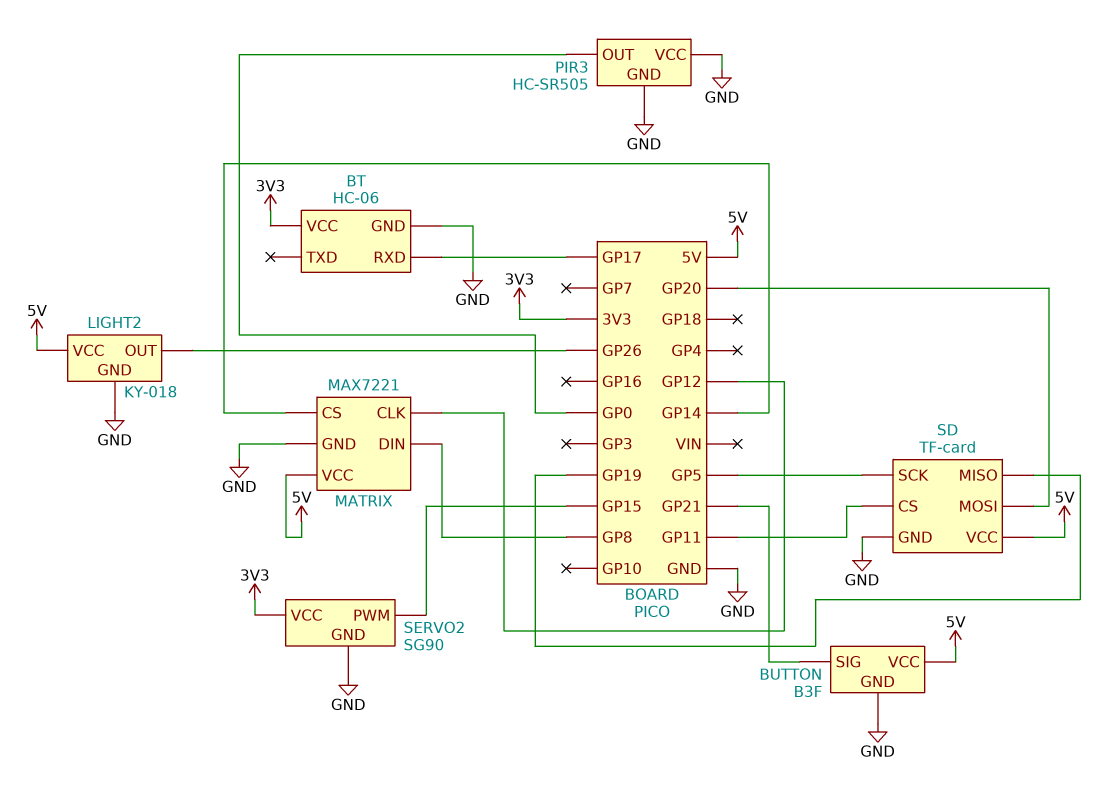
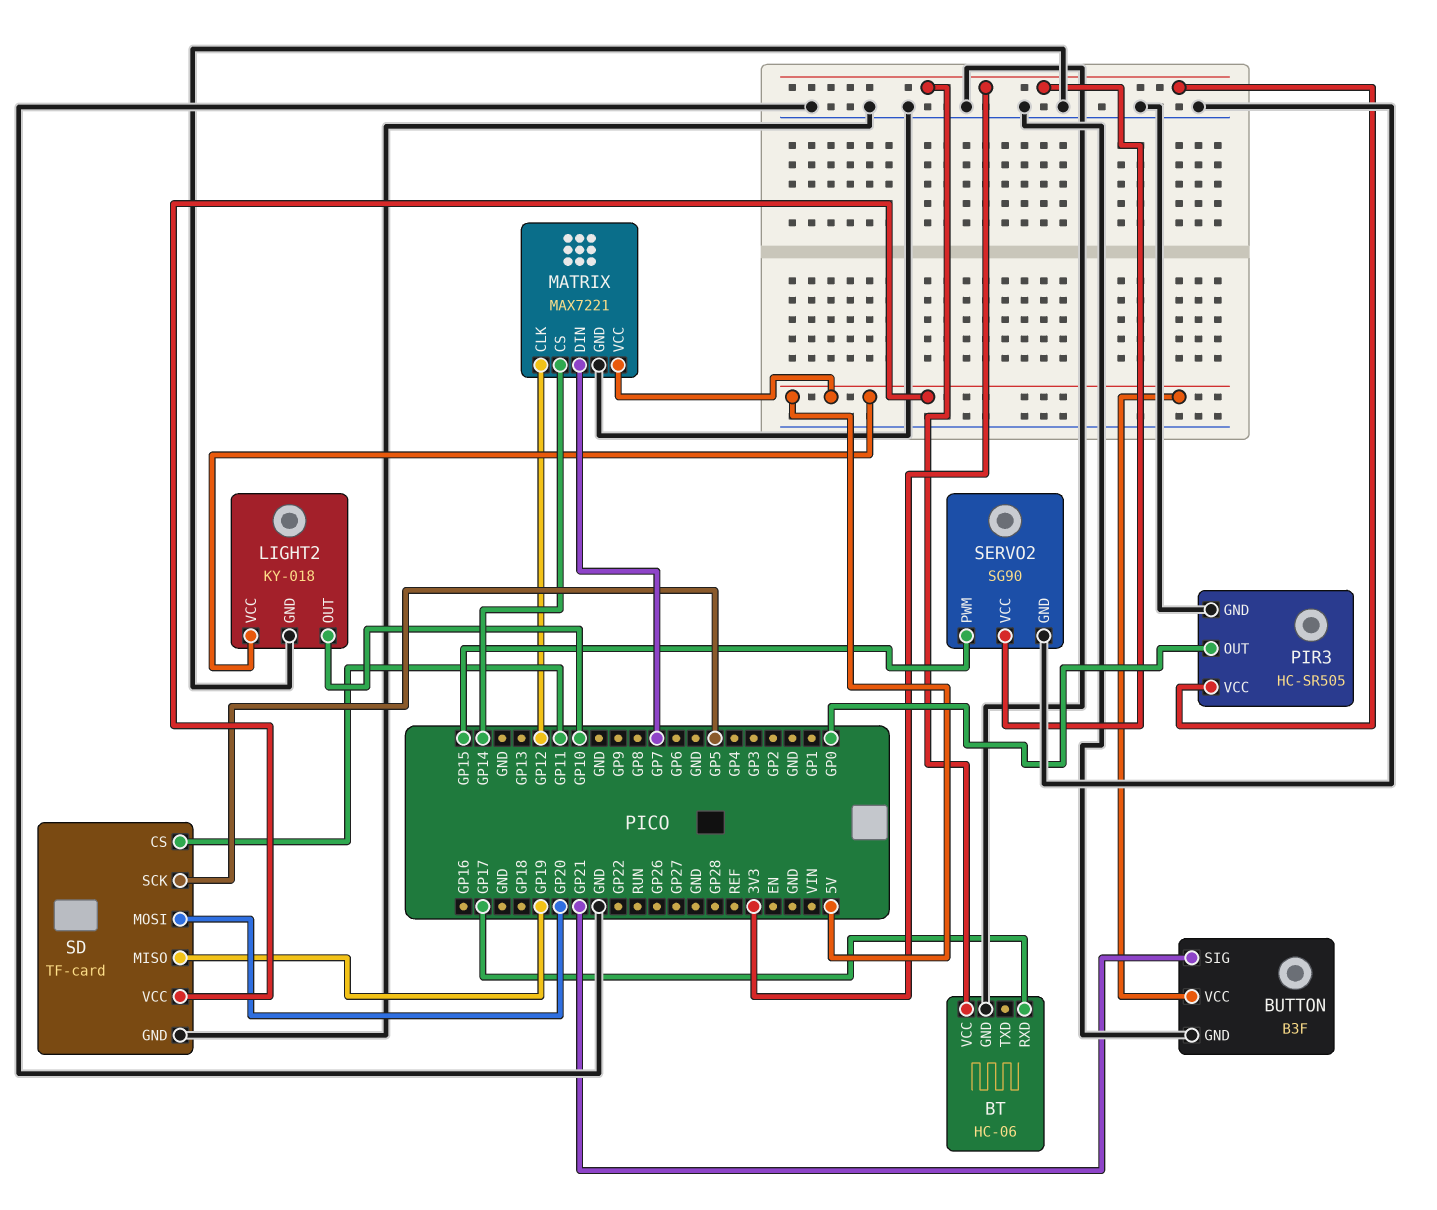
LIGHT2 pin OUT: GP26 -> GP10
MATRIX pin DIN: GP8 -> GP7
PIR3 pin VCC: GND -> 3V3

